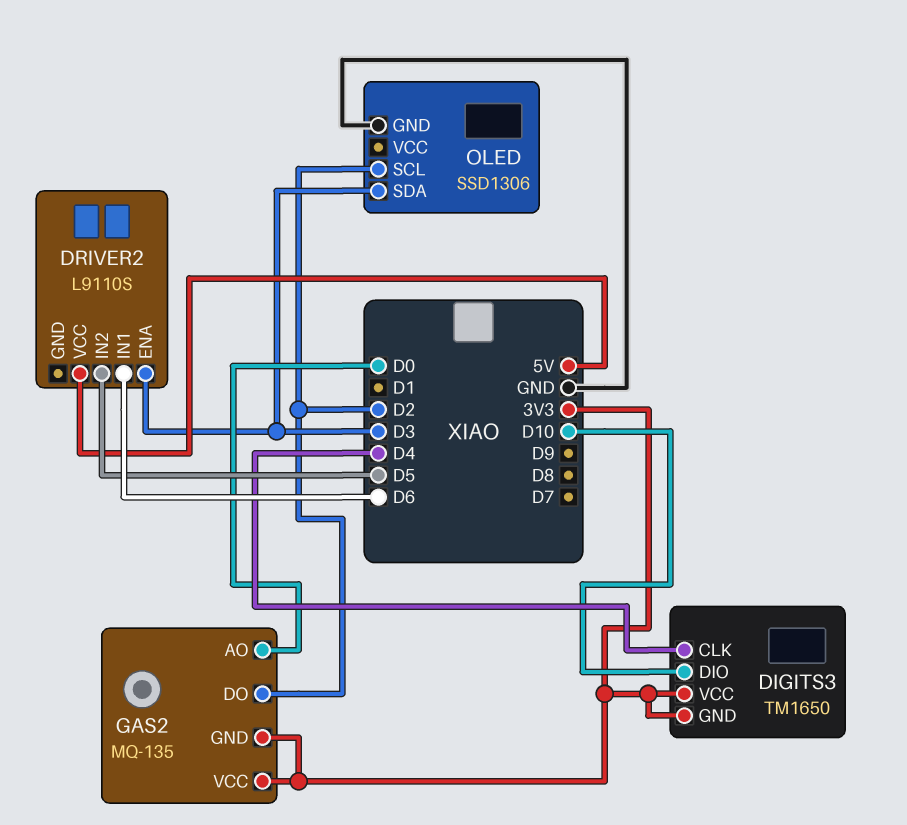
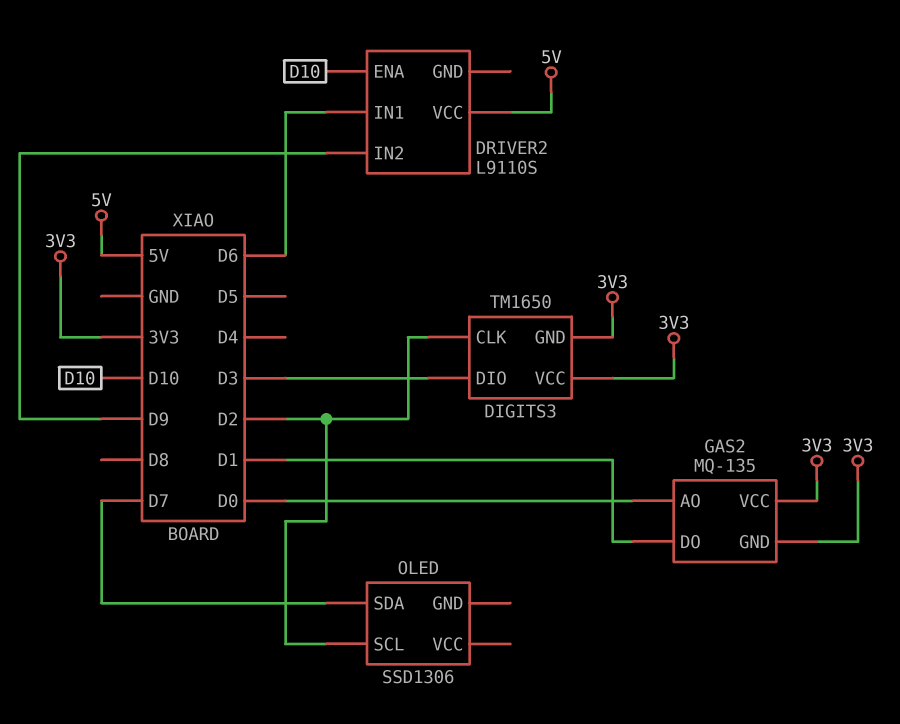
DIGITS3 pin CLK: D4 -> D2
DIGITS3 pin DIO: D10 -> D3
DRIVER2 pin ENA: D3 -> D10
DRIVER2 pin IN2: D5 -> D9
GAS2 pin DO: D2 -> D1
OLED pin GND: GND -> none
OLED pin SDA: D3 -> D7

